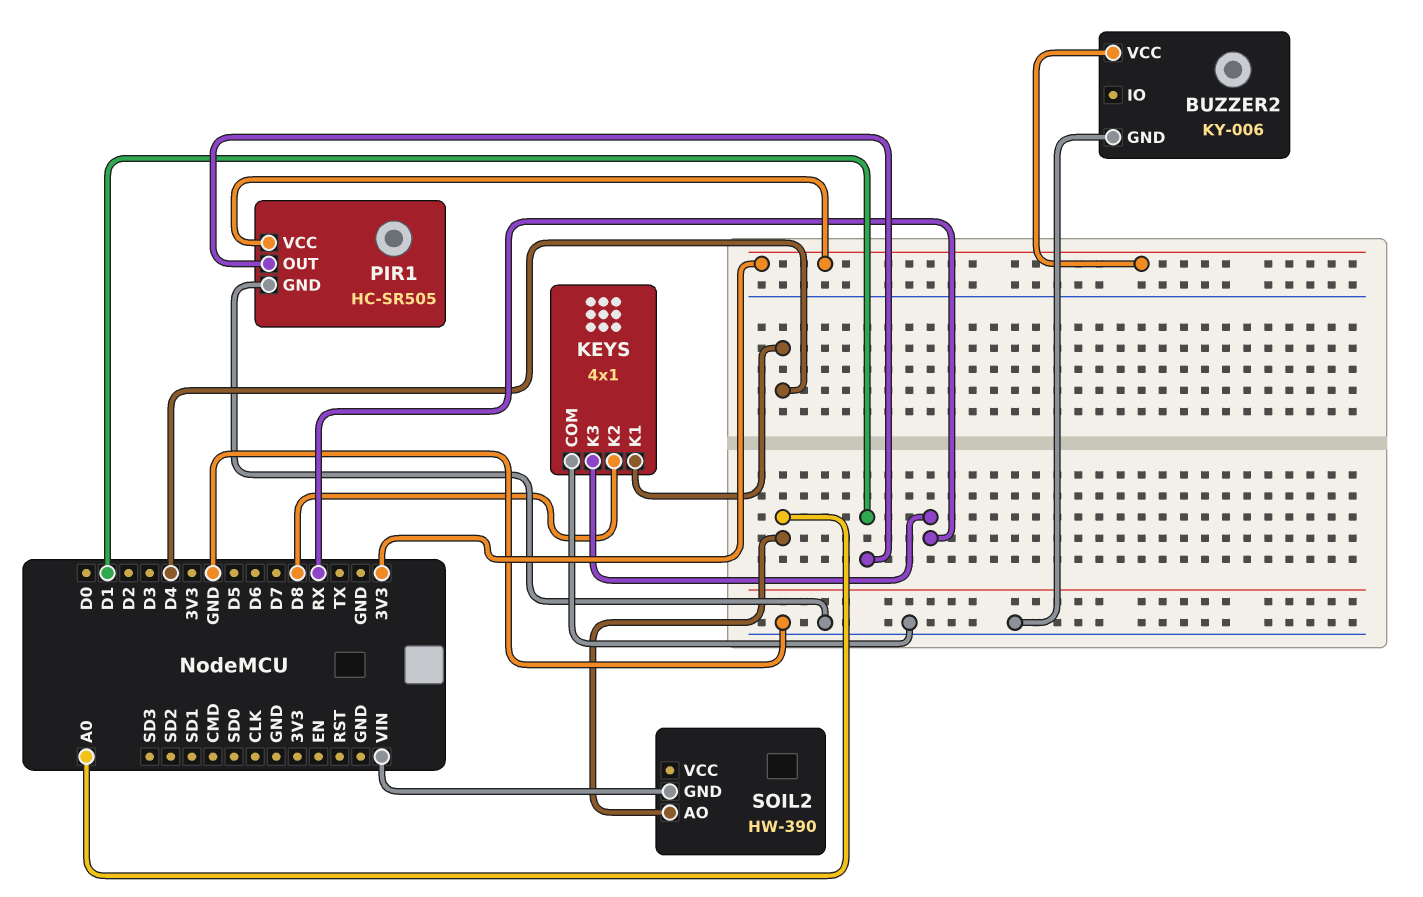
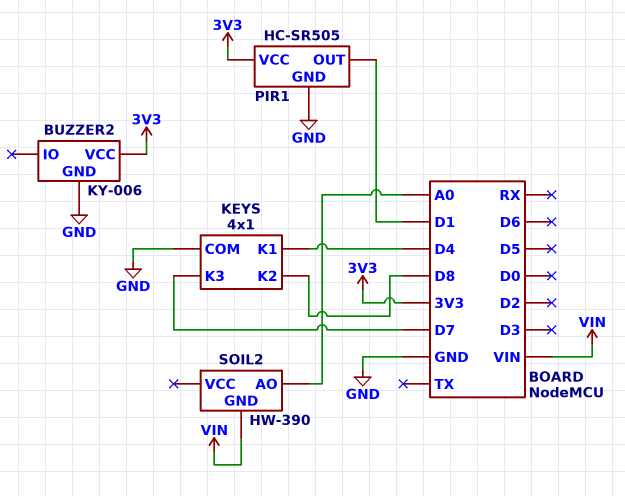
KEYS pin K3: RX -> D7

